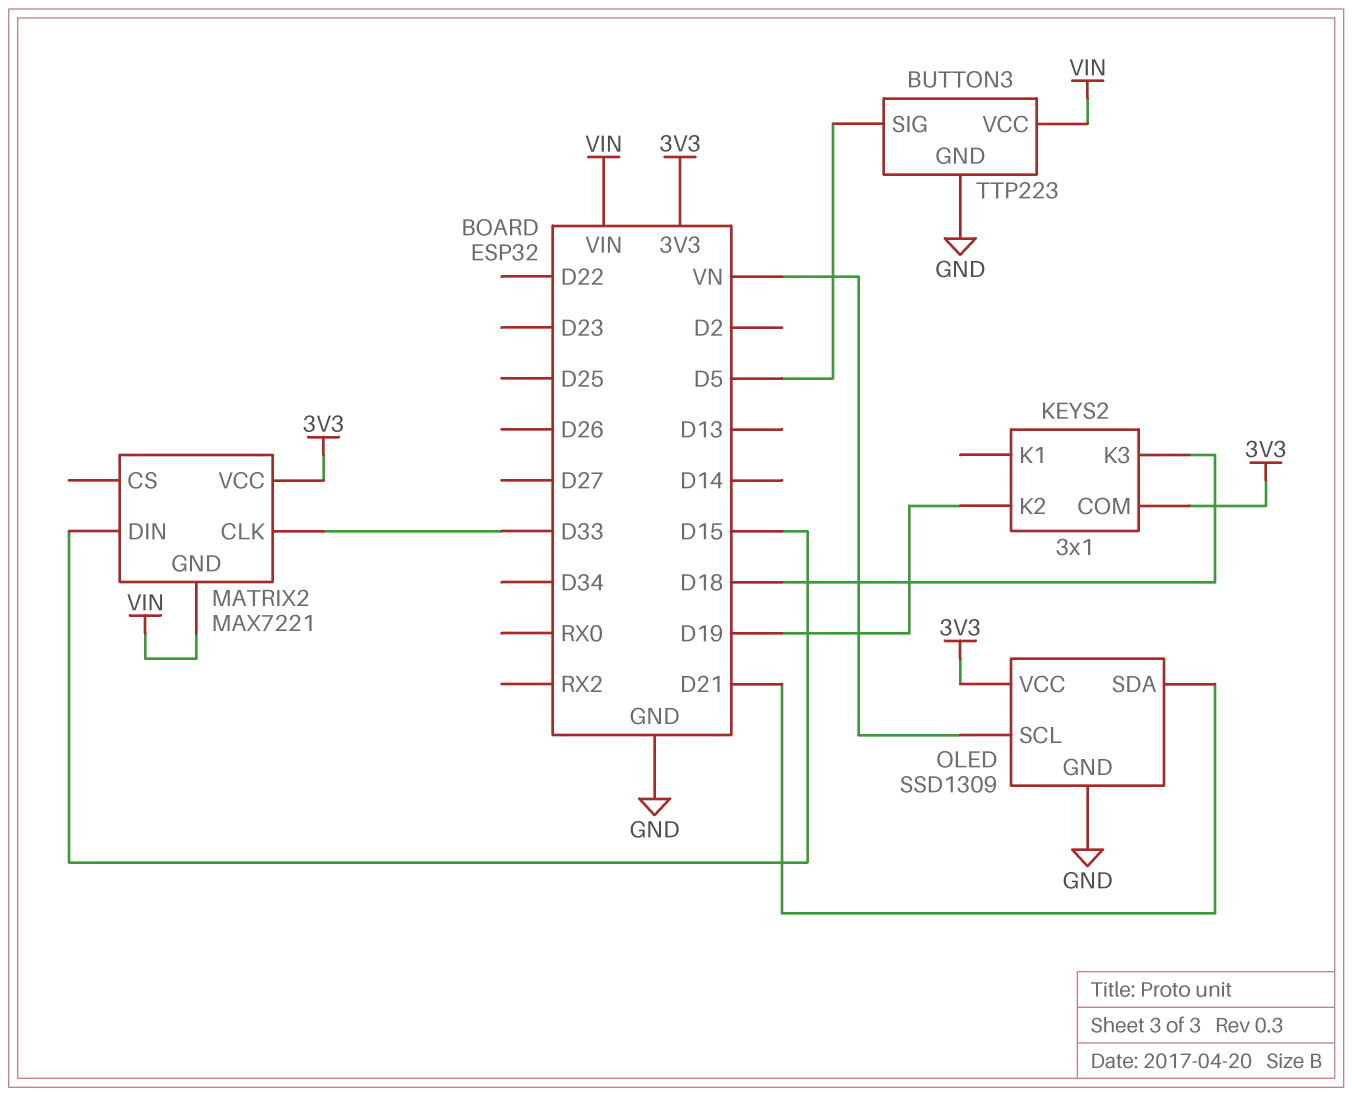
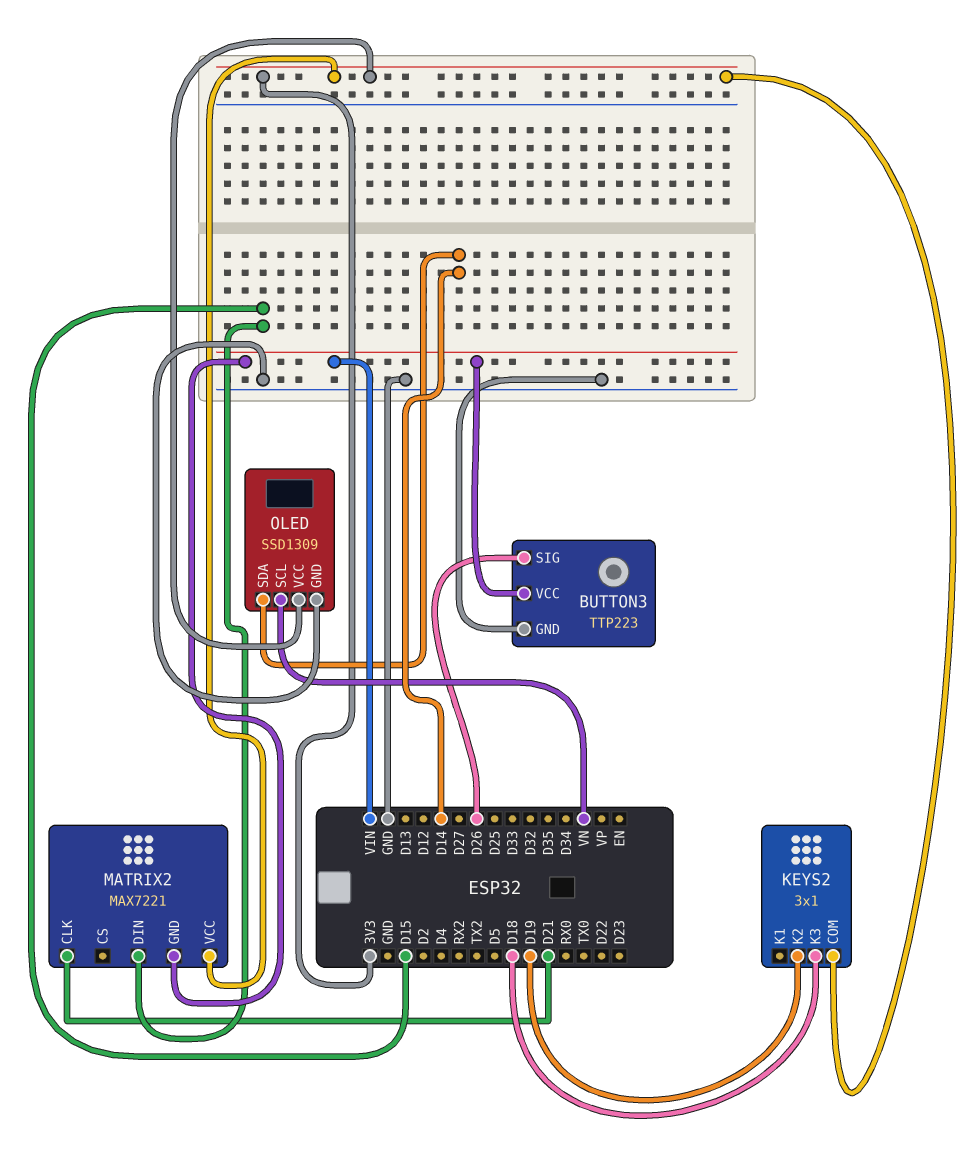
BUTTON3 pin SIG: D5 -> D26
MATRIX2 pin CLK: D33 -> D21
OLED pin SDA: D21 -> D14

